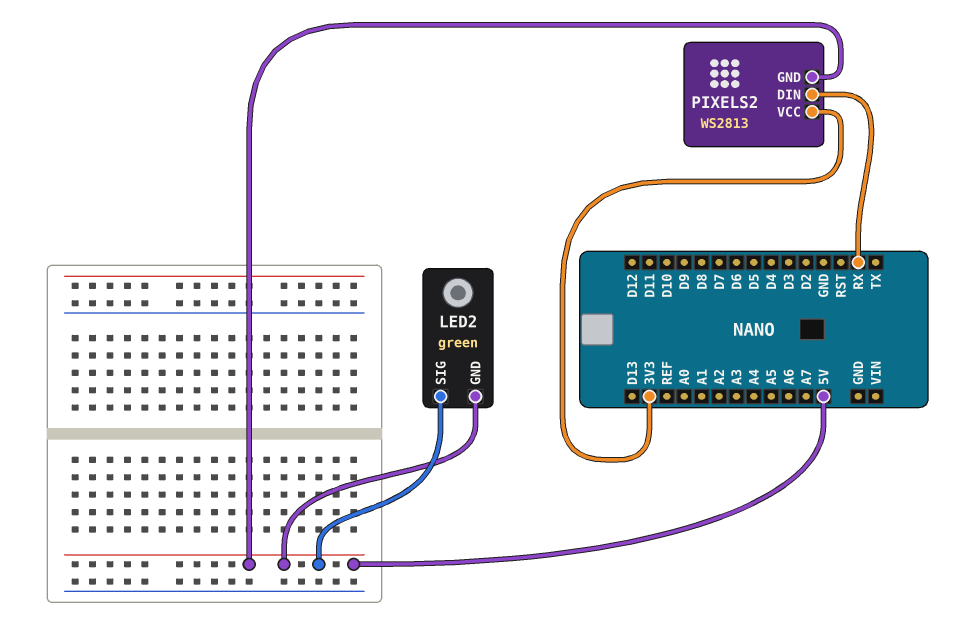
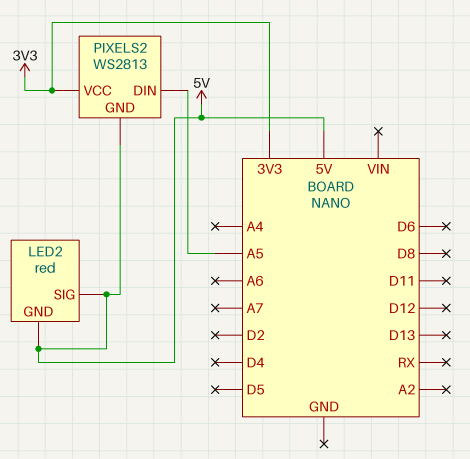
LED2: green -> red
PIXELS2 pin DIN: RX -> A5

